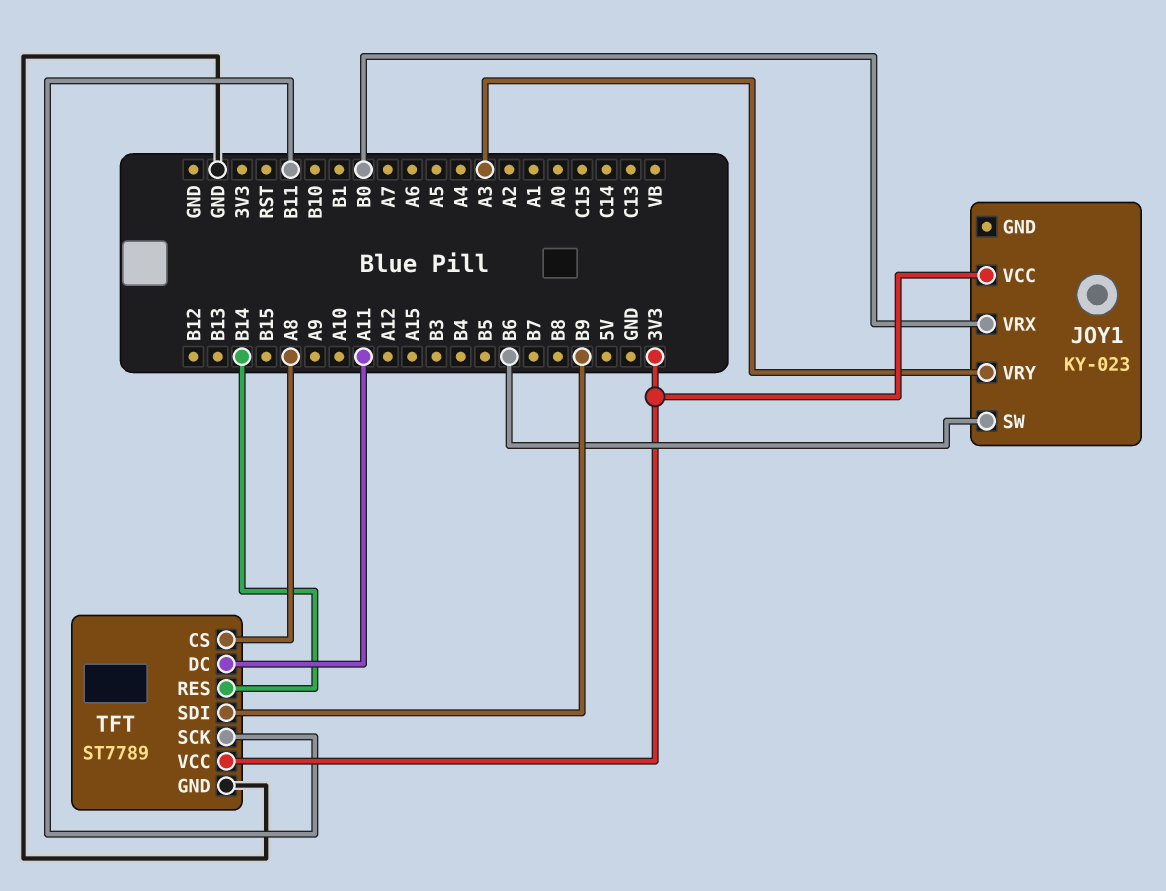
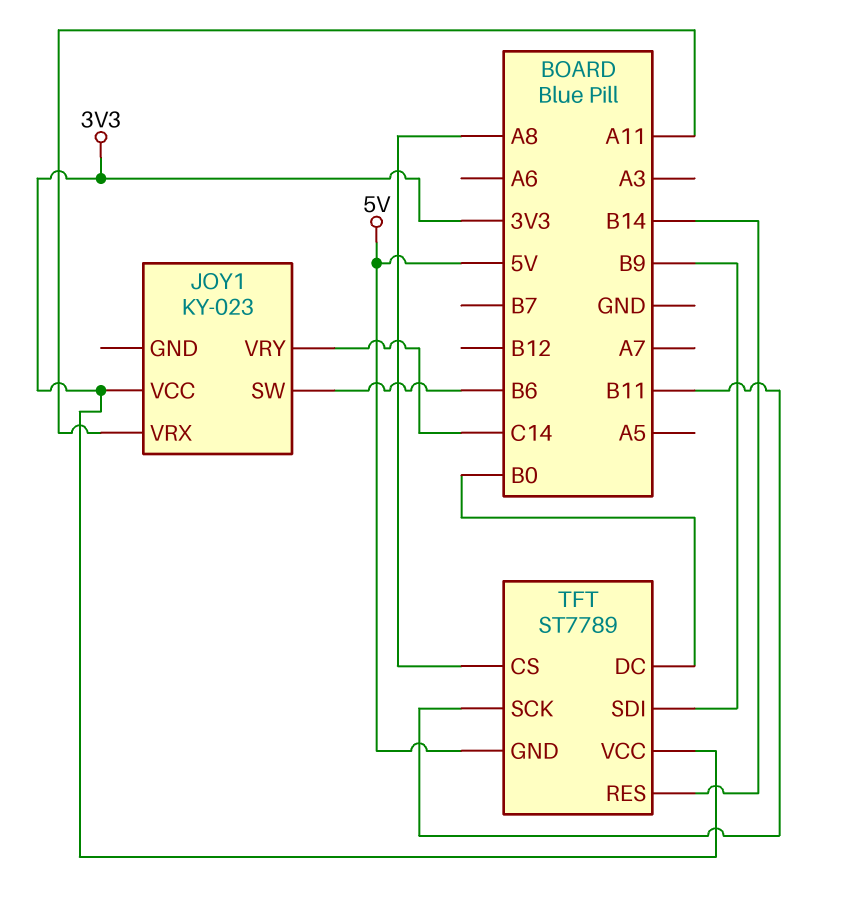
JOY1 pin VRX: B0 -> A11
JOY1 pin VRY: A3 -> C14
TFT pin DC: A11 -> B0
TFT pin GND: GND -> 5V

